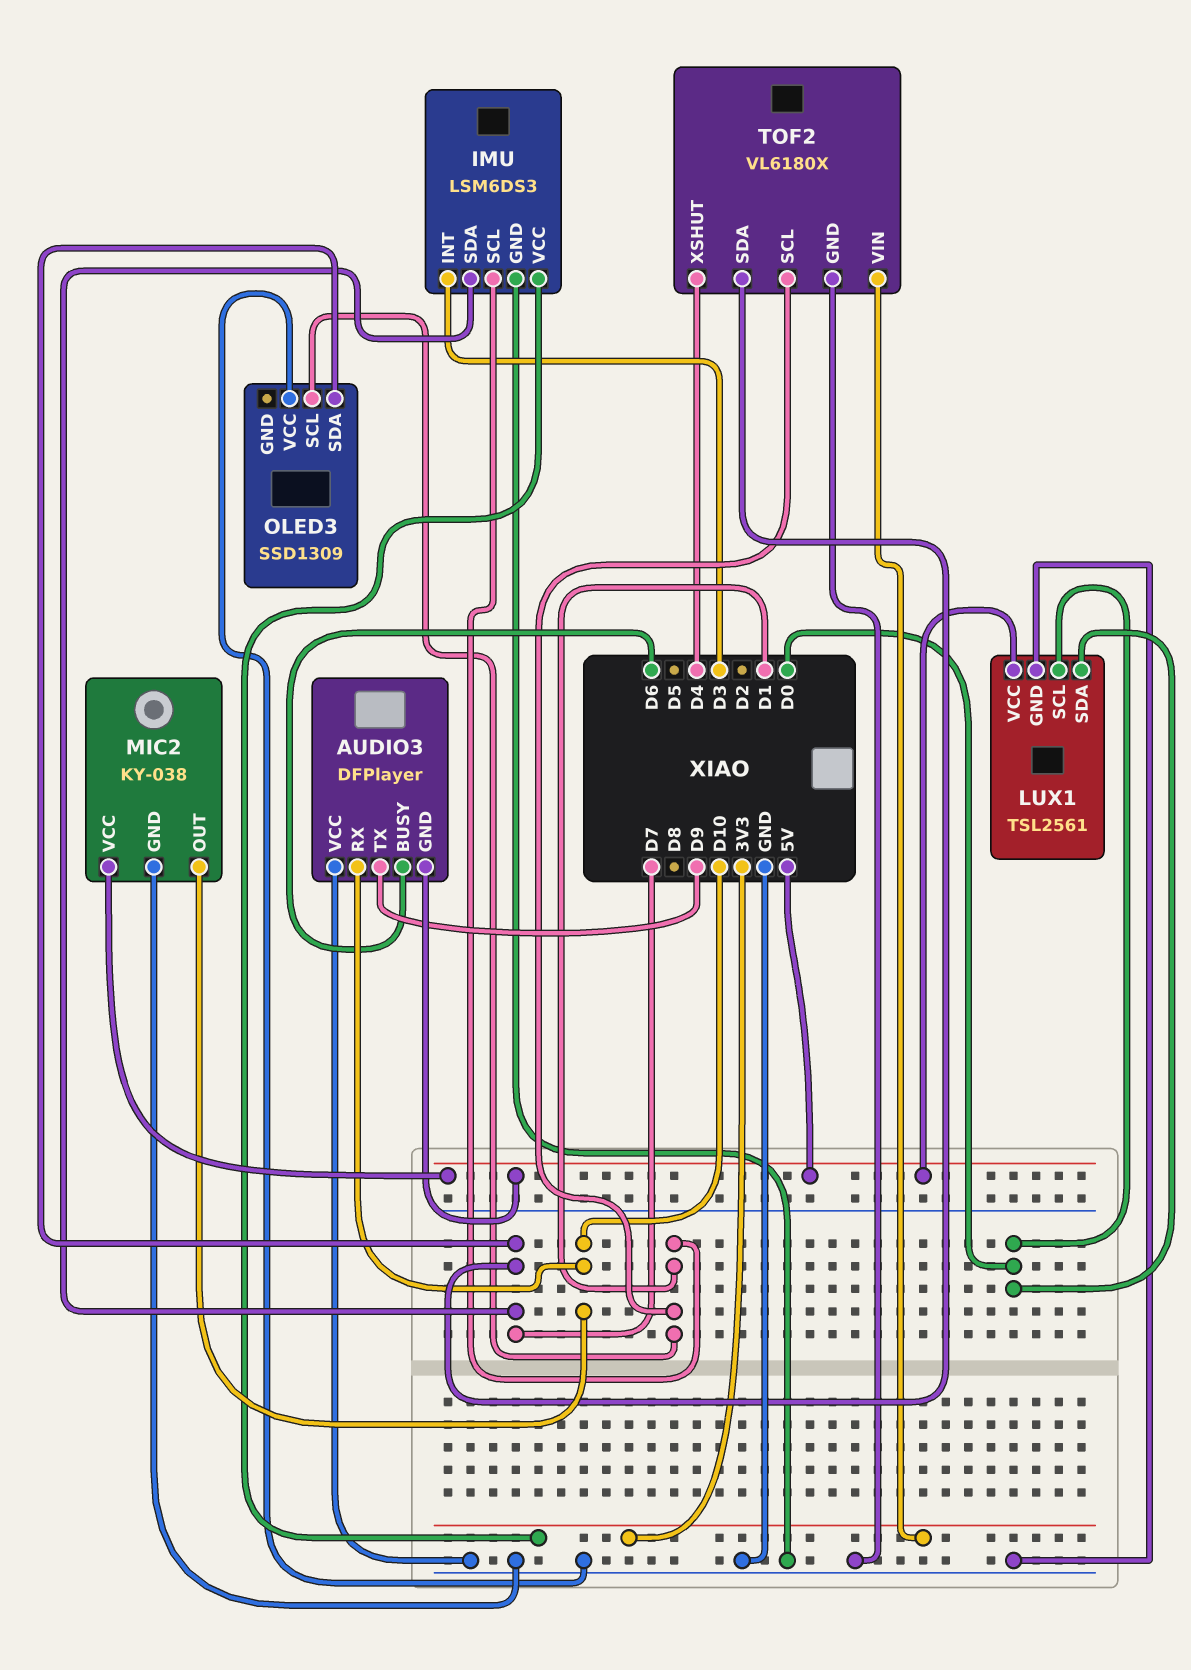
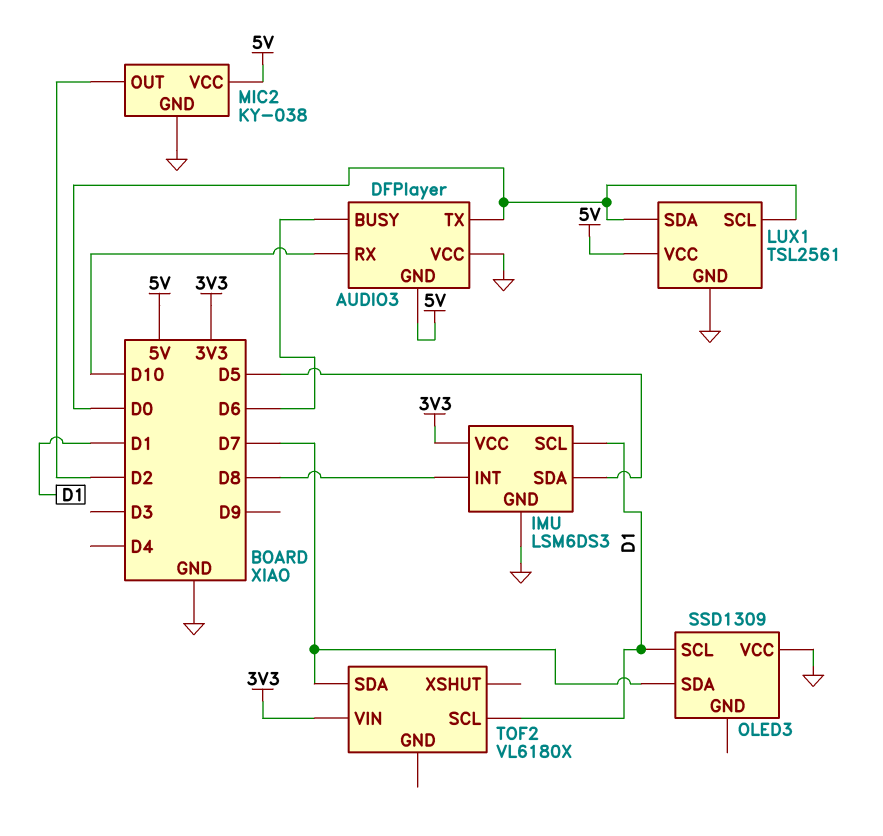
AUDIO3 pin TX: D9 -> D0
IMU pin INT: D3 -> D8
IMU pin SDA: D7 -> D5
MIC2 pin OUT: D10 -> D2
TOF2 pin GND: GND -> none
TOF2 pin XSHUT: D4 -> none

